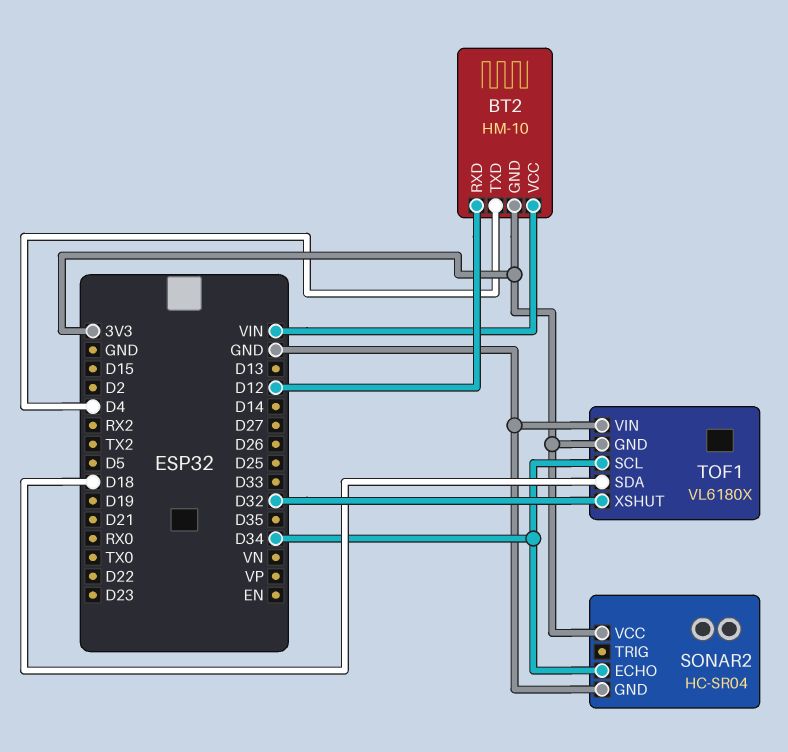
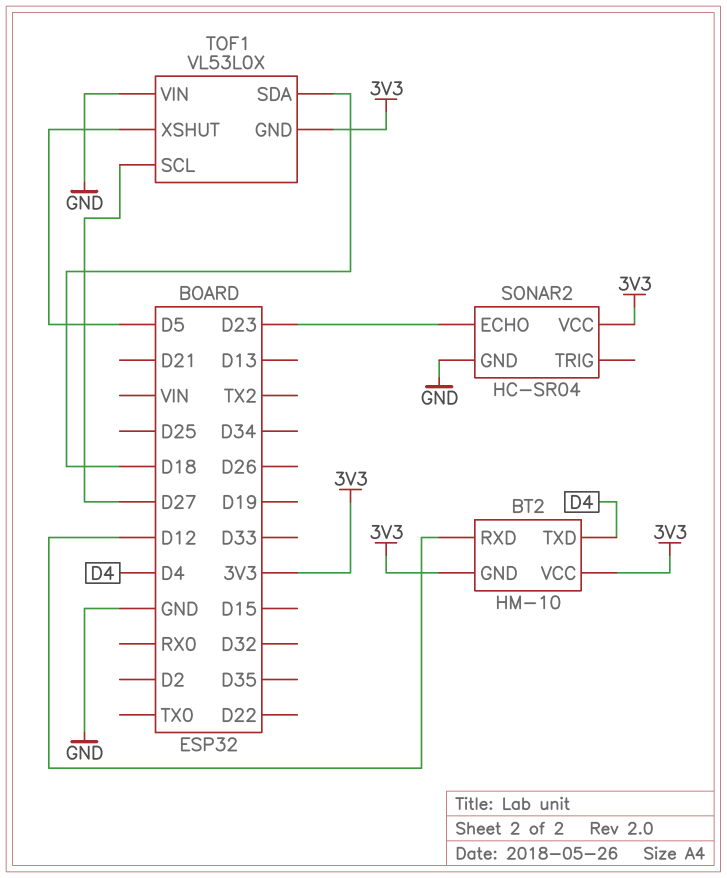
BT2 pin VCC: VIN -> 3V3
SONAR2 pin ECHO: D34 -> D23
TOF1: VL6180X -> VL53L0X
TOF1 pin SCL: D34 -> D27
TOF1 pin XSHUT: D32 -> D5

